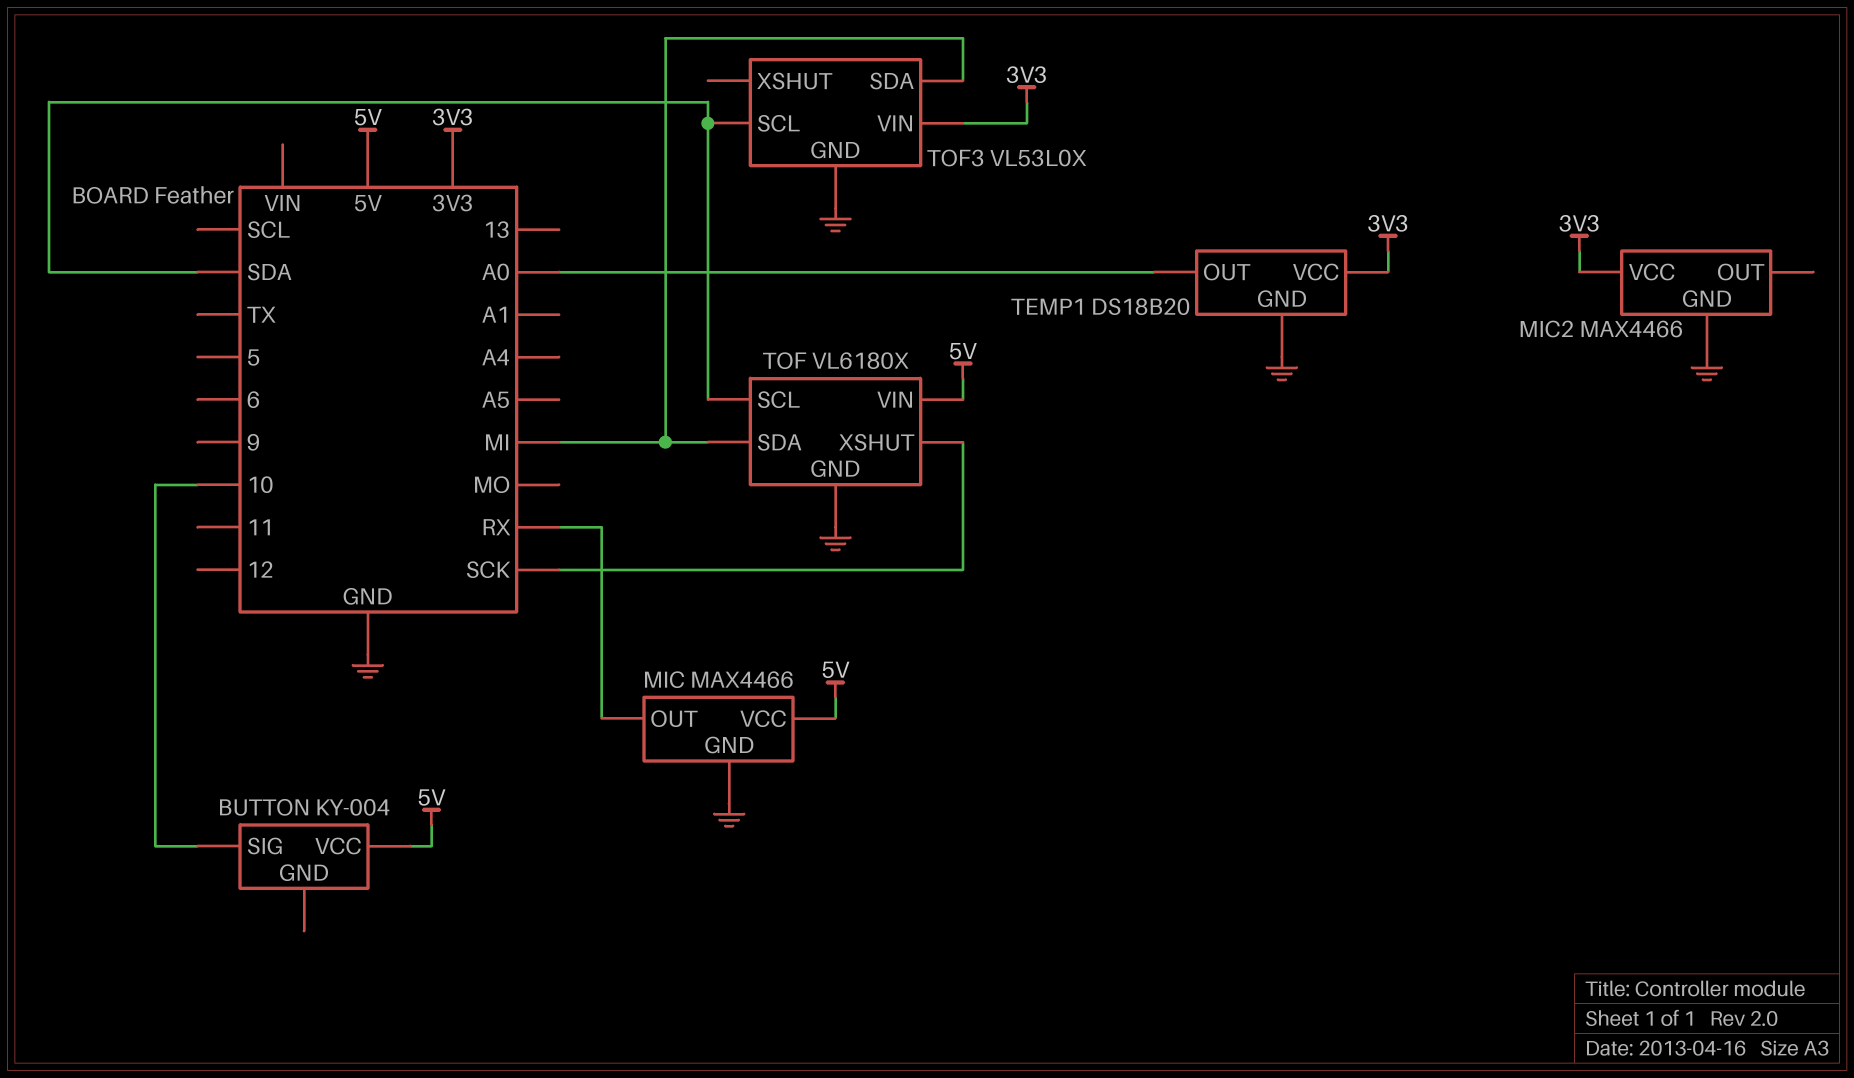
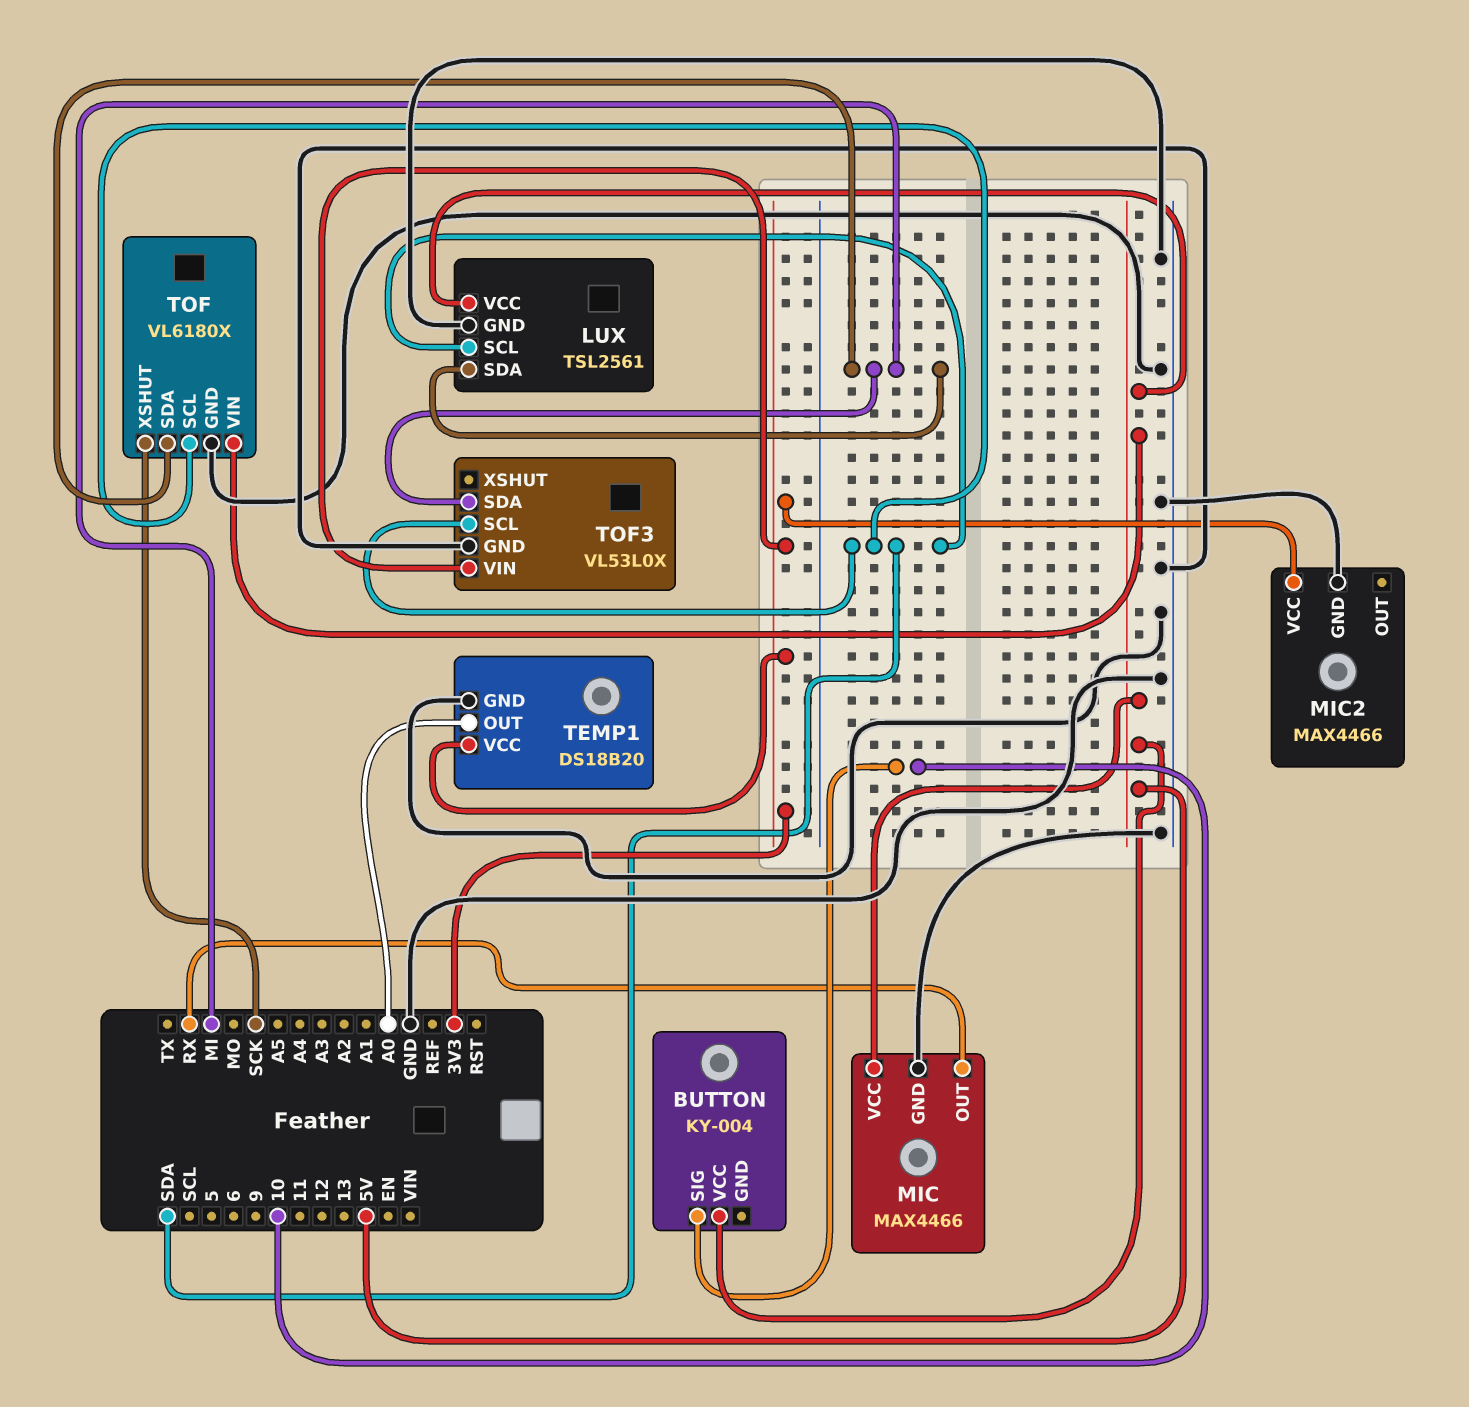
LUX: none -> TSL2561
LUX pin GND: none -> GND
LUX pin SCL: none -> SDA
LUX pin SDA: none -> MI
LUX pin VCC: none -> 5V

